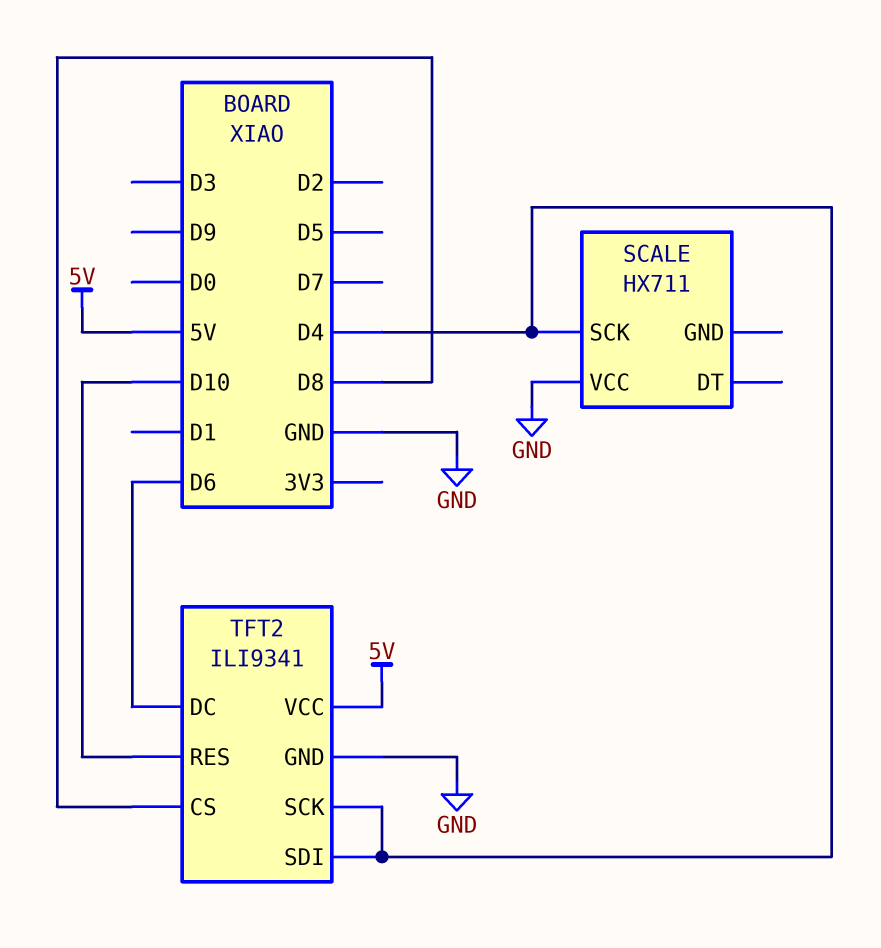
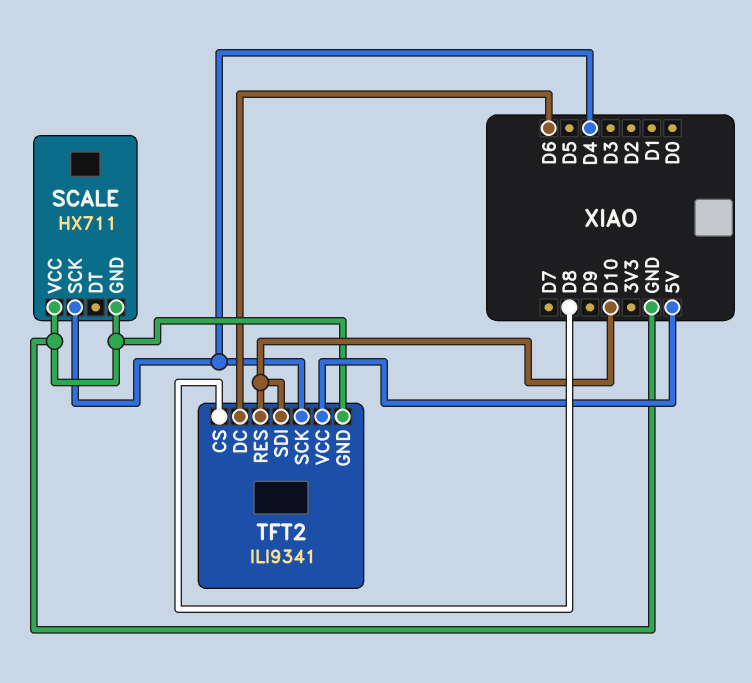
SCALE pin GND: none -> GND
TFT2 pin SDI: D4 -> D10

